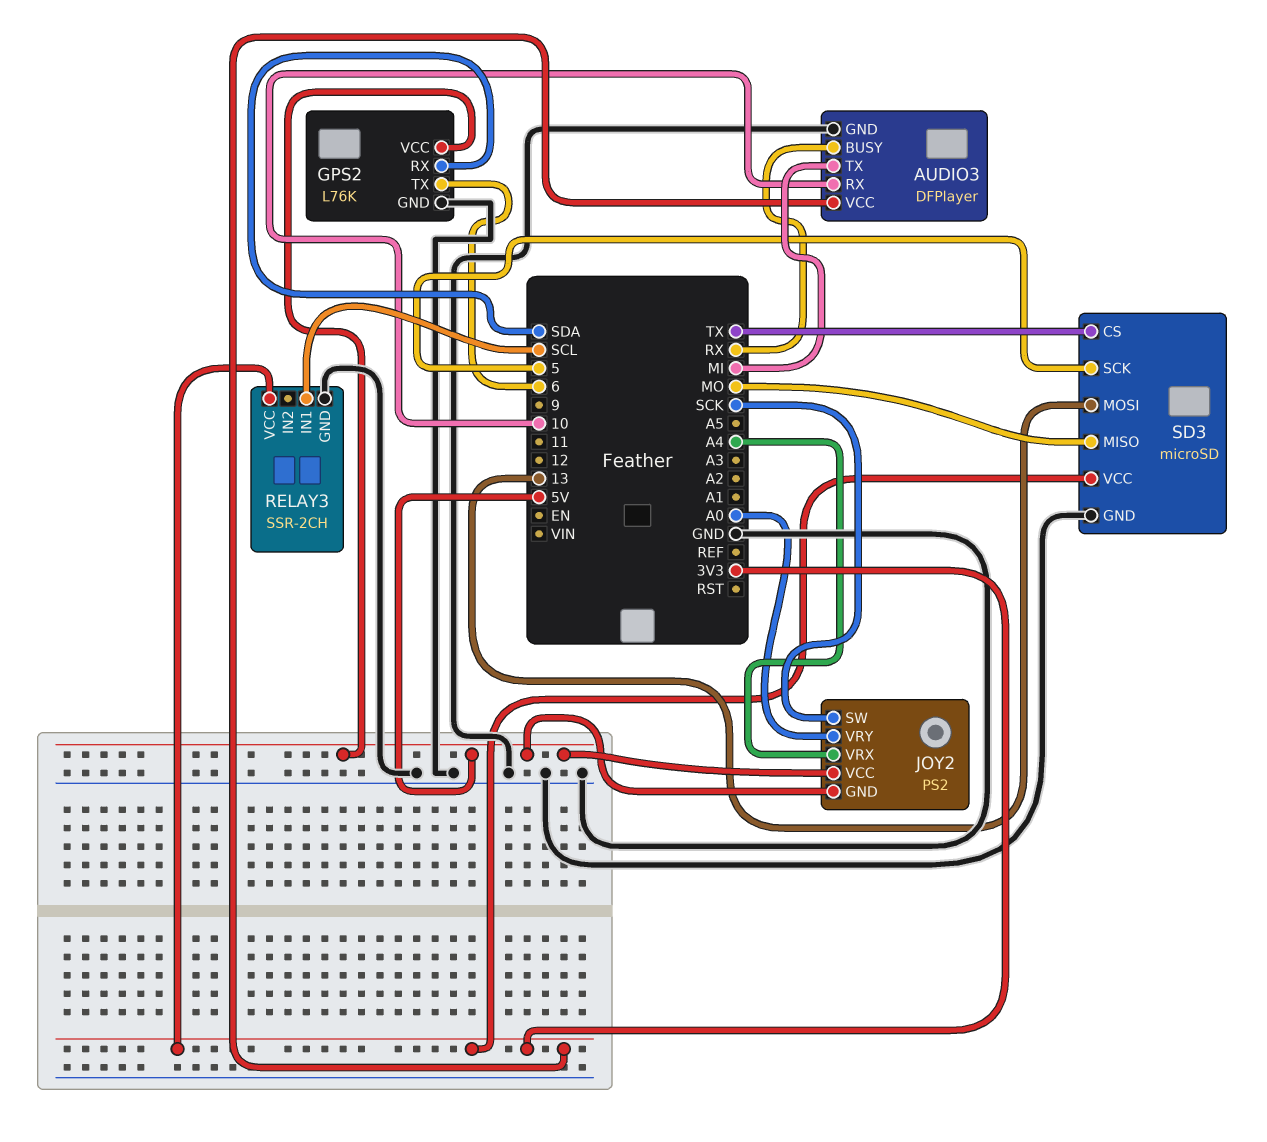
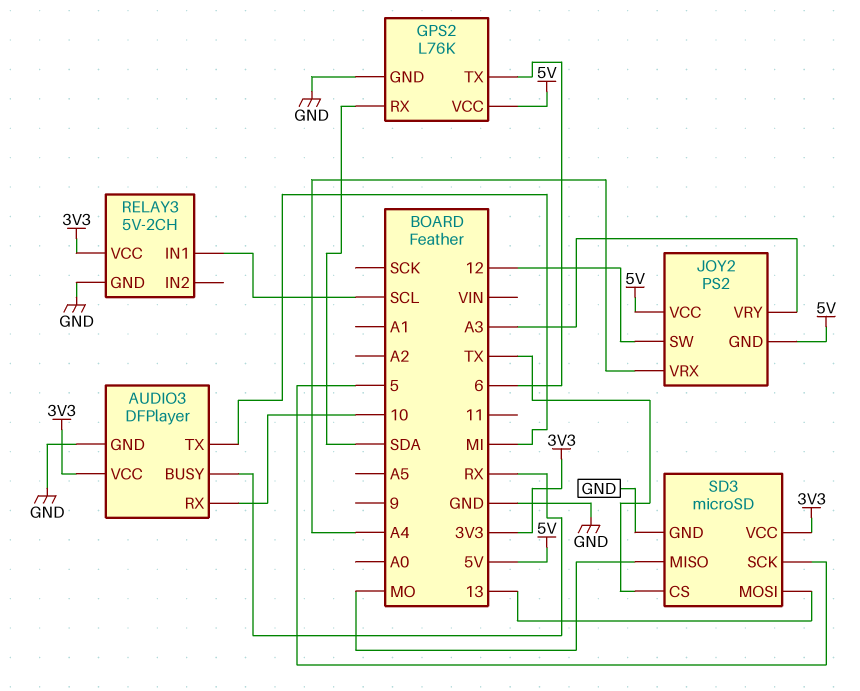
JOY2 pin SW: SCK -> 12
JOY2 pin VRY: A0 -> A3
RELAY3: SSR-2CH -> 5V-2CH

